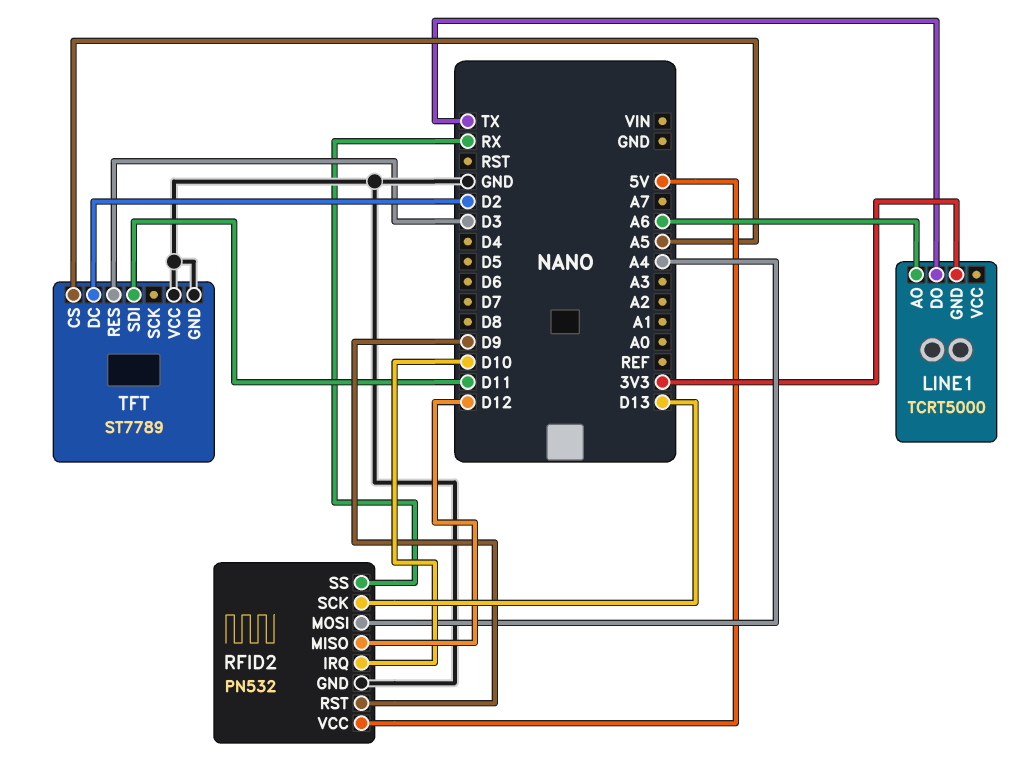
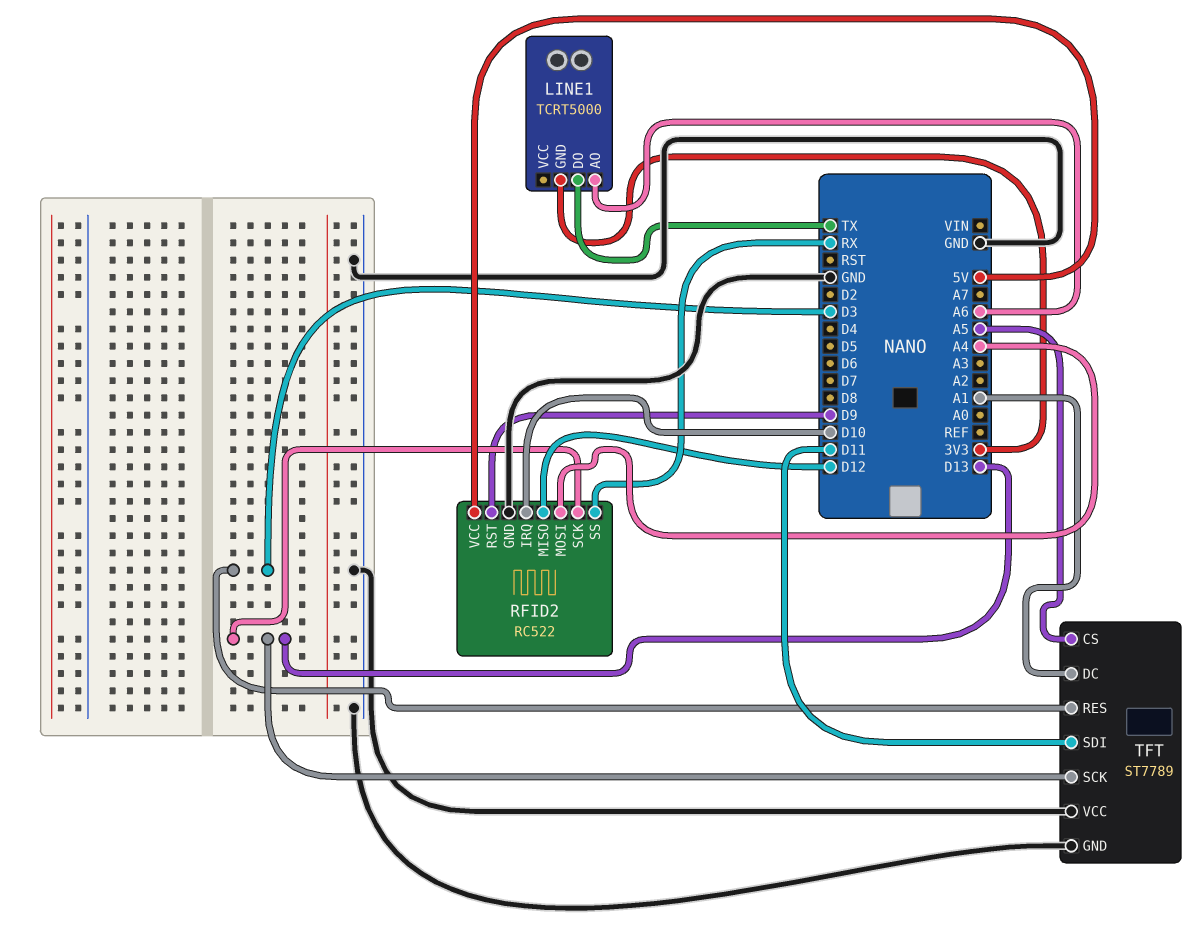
RFID2: PN532 -> RC522
TFT pin DC: D2 -> A1
TFT pin SCK: none -> D13

